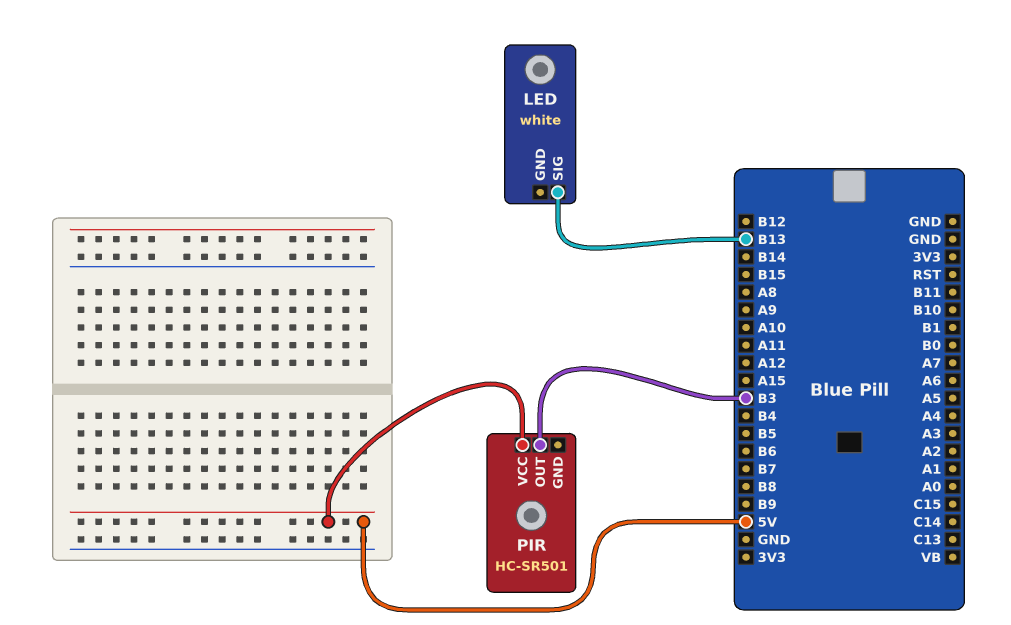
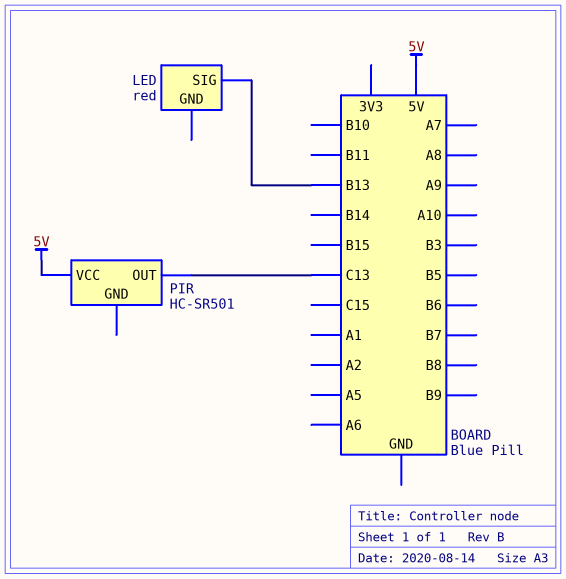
LED: white -> red
PIR pin OUT: B3 -> C13

